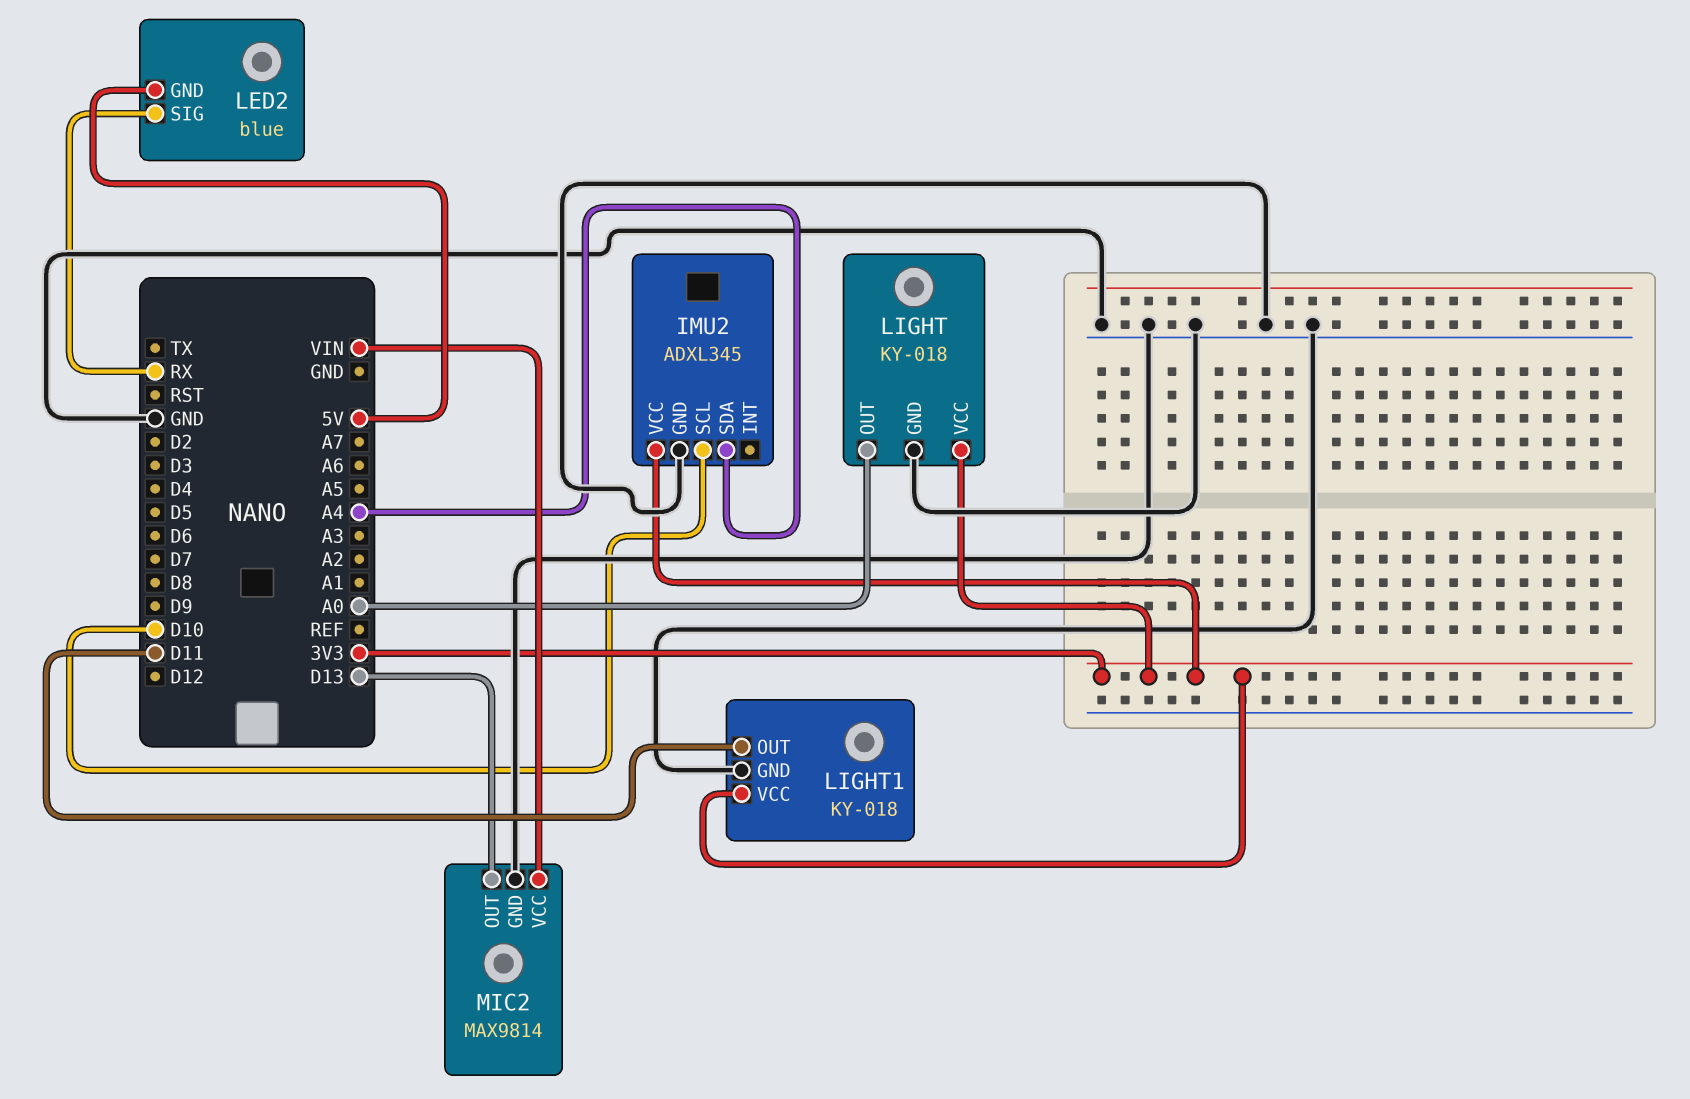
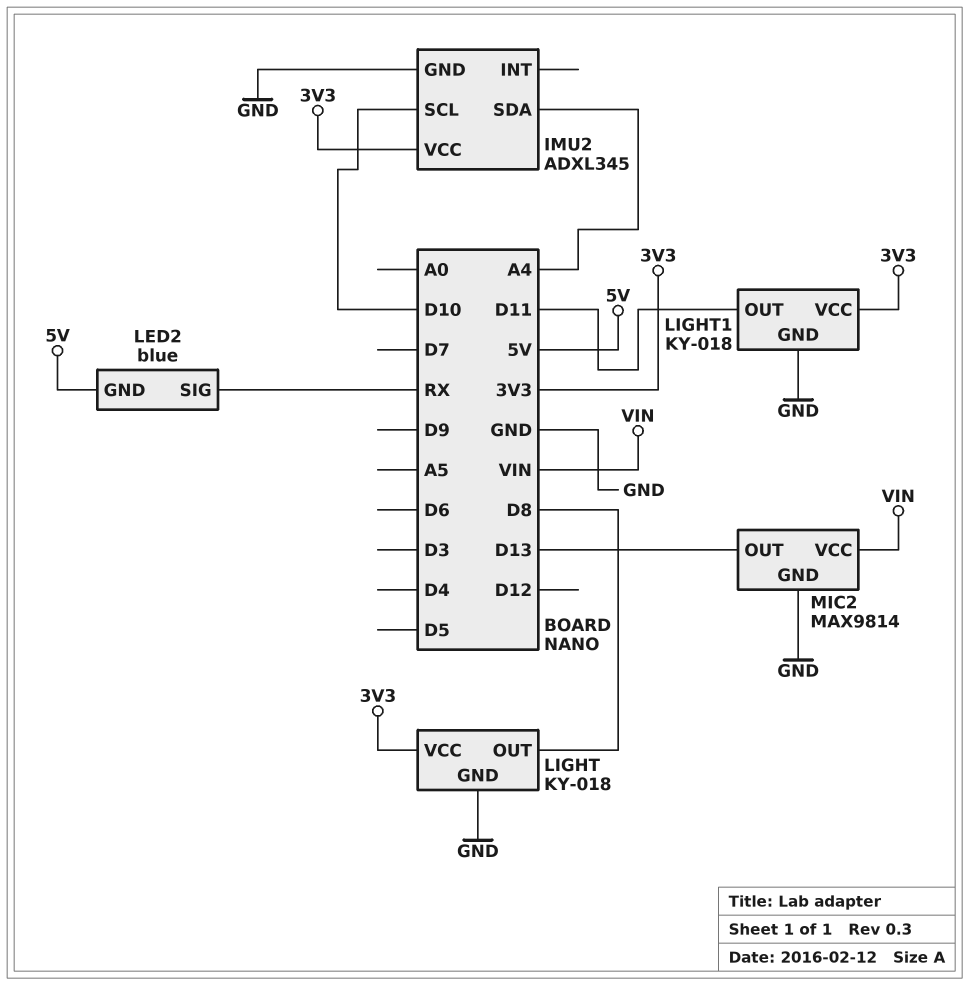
LIGHT pin OUT: A0 -> D8

